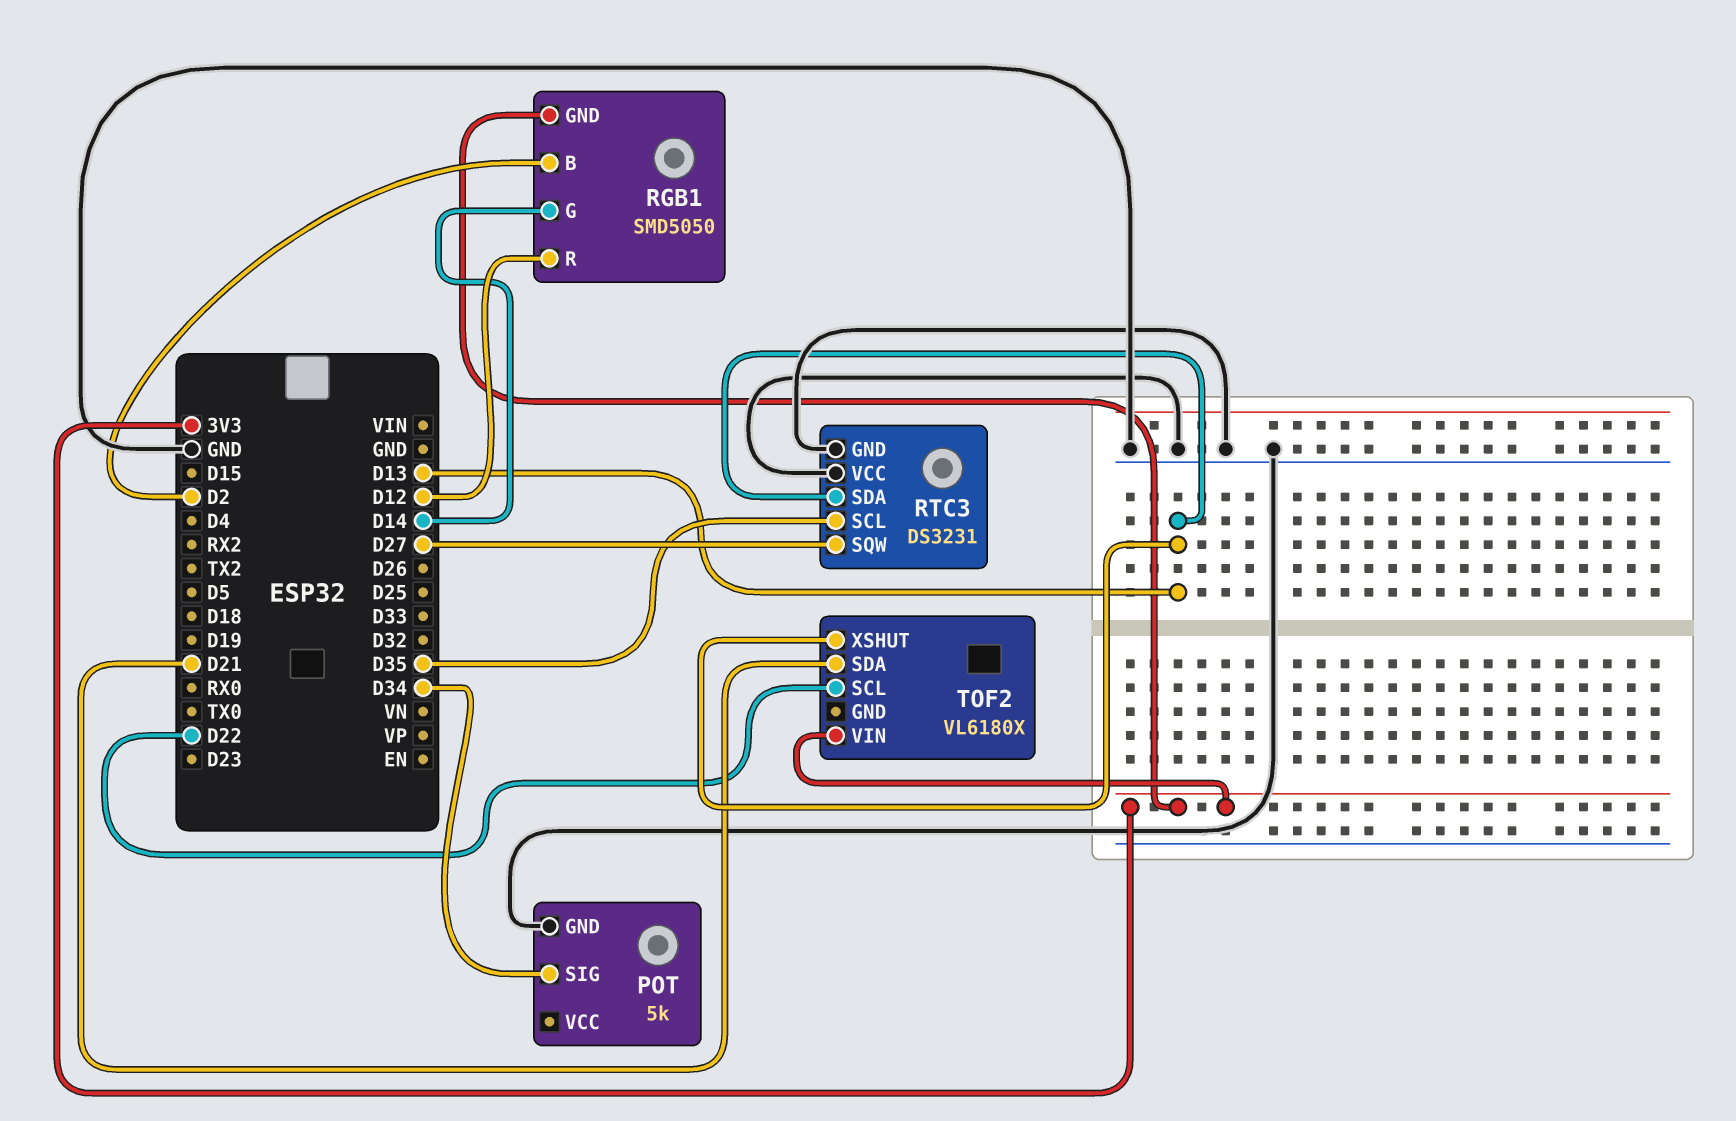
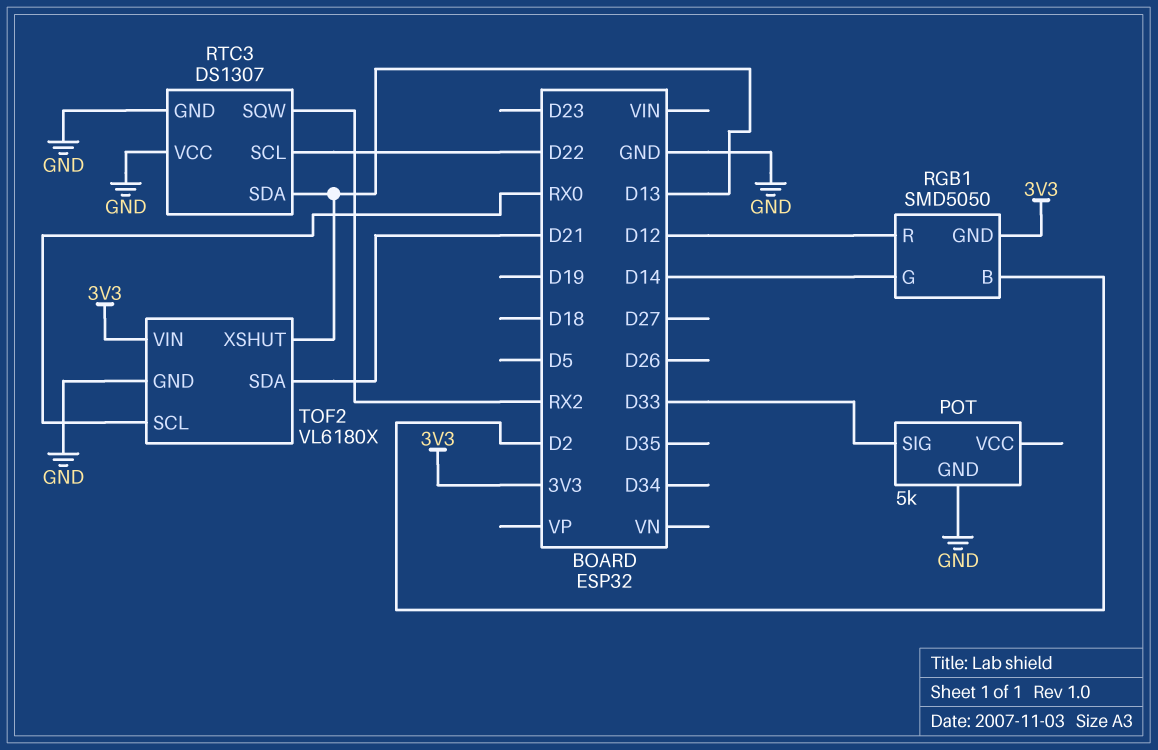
POT pin SIG: D34 -> D33
RTC3: DS3231 -> DS1307
RTC3 pin SCL: D35 -> D22
RTC3 pin SQW: D27 -> RX2
TOF2 pin GND: none -> GND
TOF2 pin SCL: D22 -> RX0

